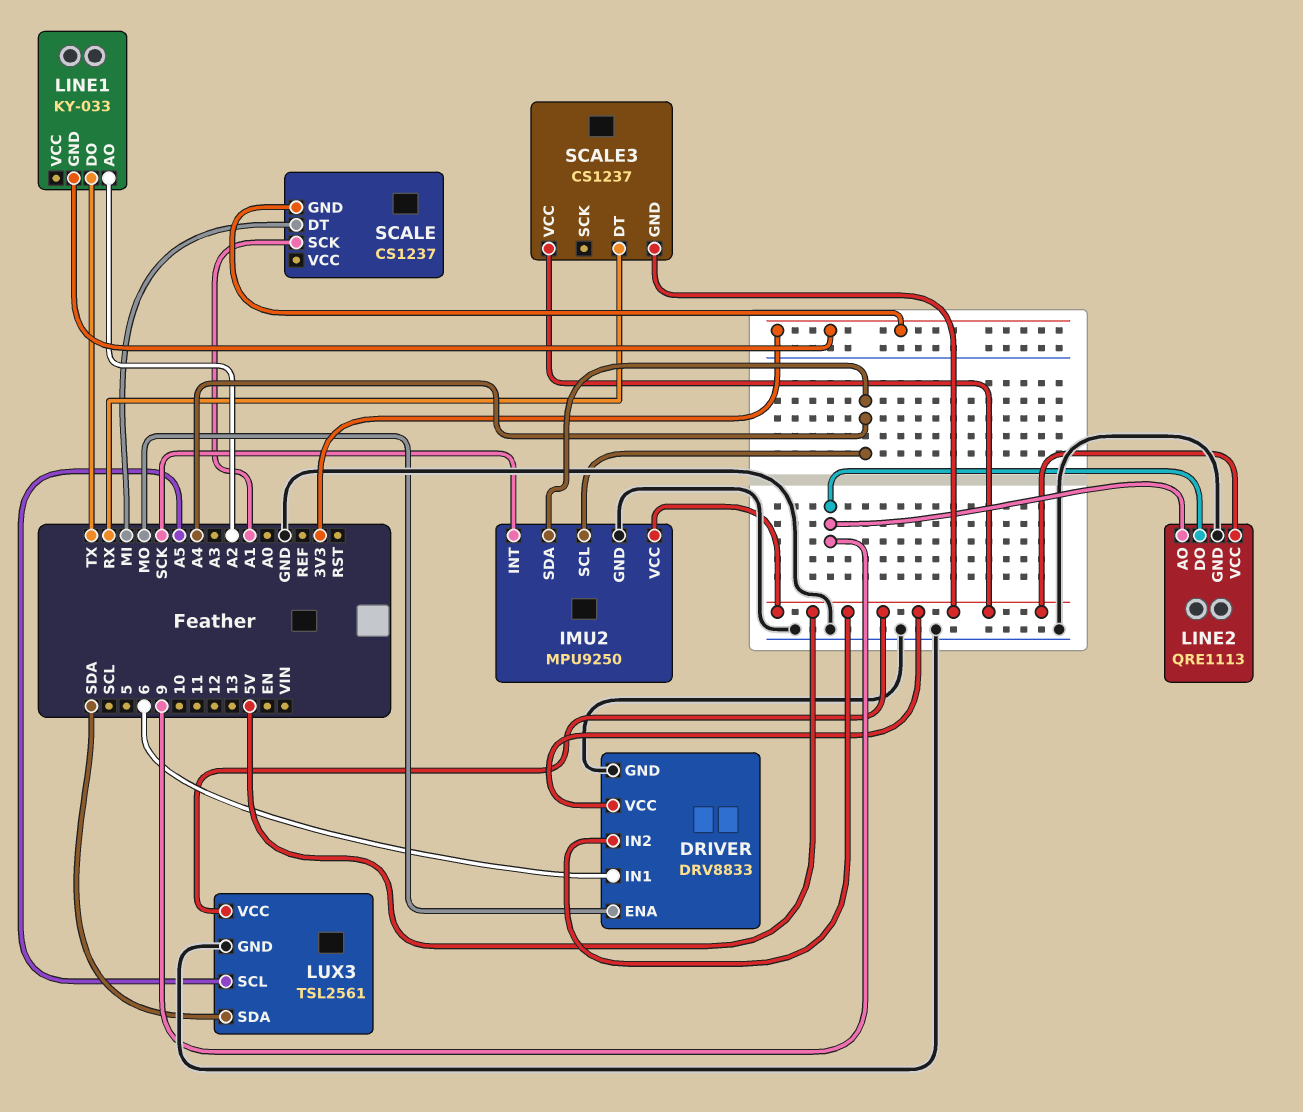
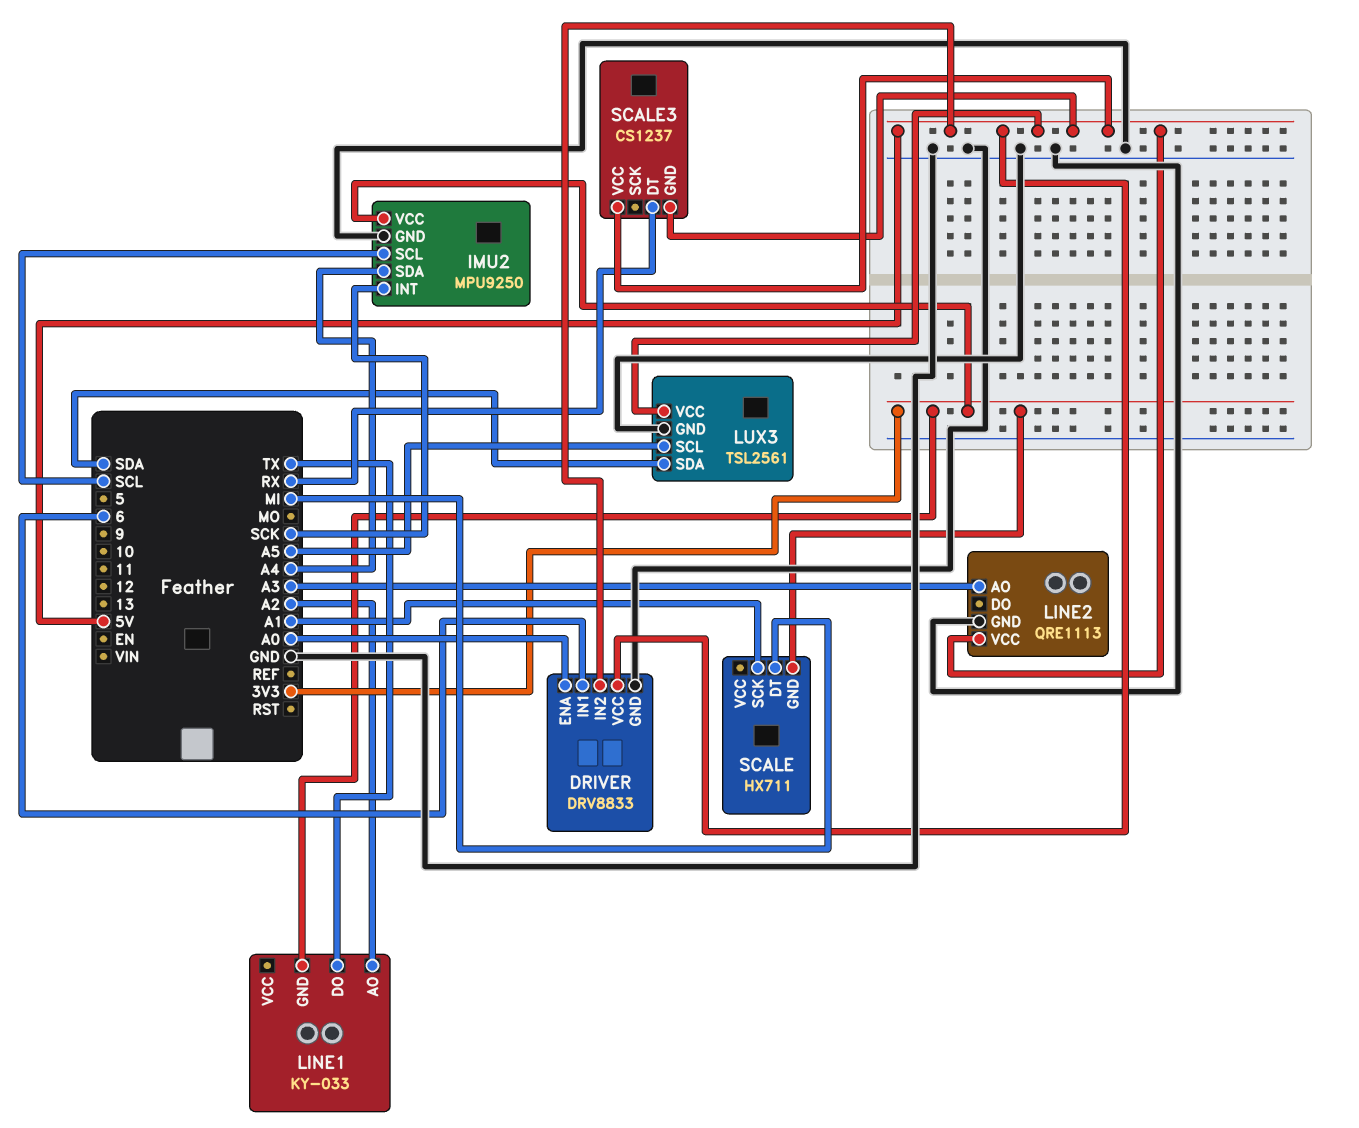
DRIVER pin ENA: MO -> A0
IMU2 pin SCL: A4 -> SCL
IMU2 pin VCC: 5V -> 3V3
LINE2 pin AO: 9 -> A3
LINE2 pin DO: 9 -> none
SCALE: CS1237 -> HX711

